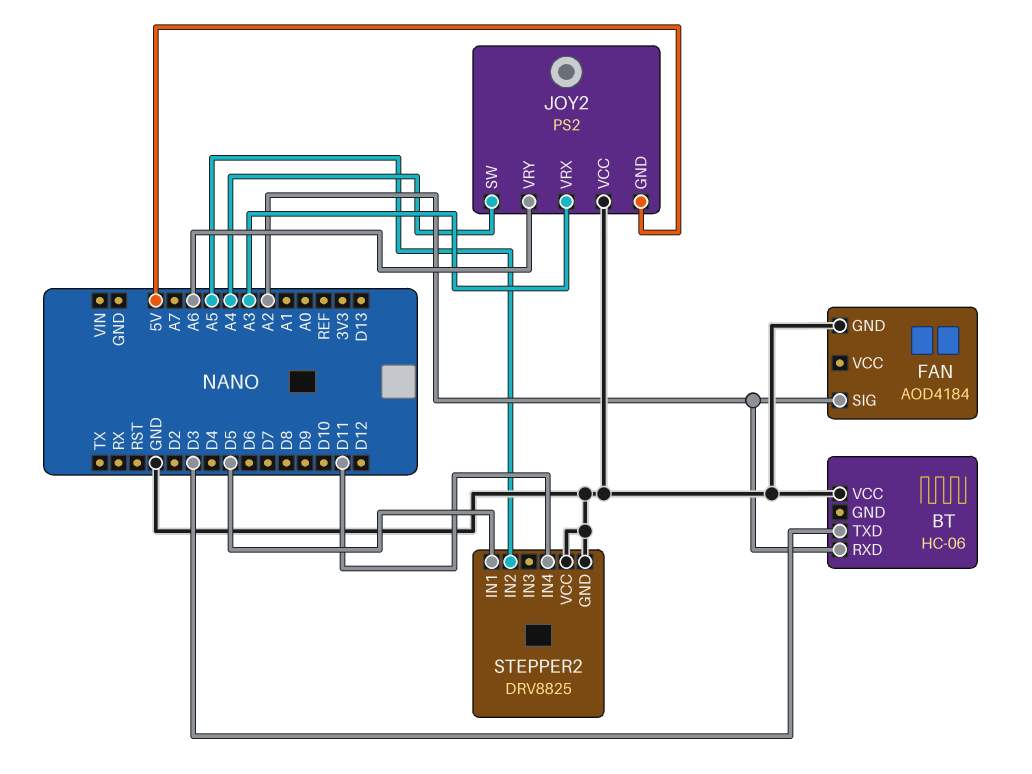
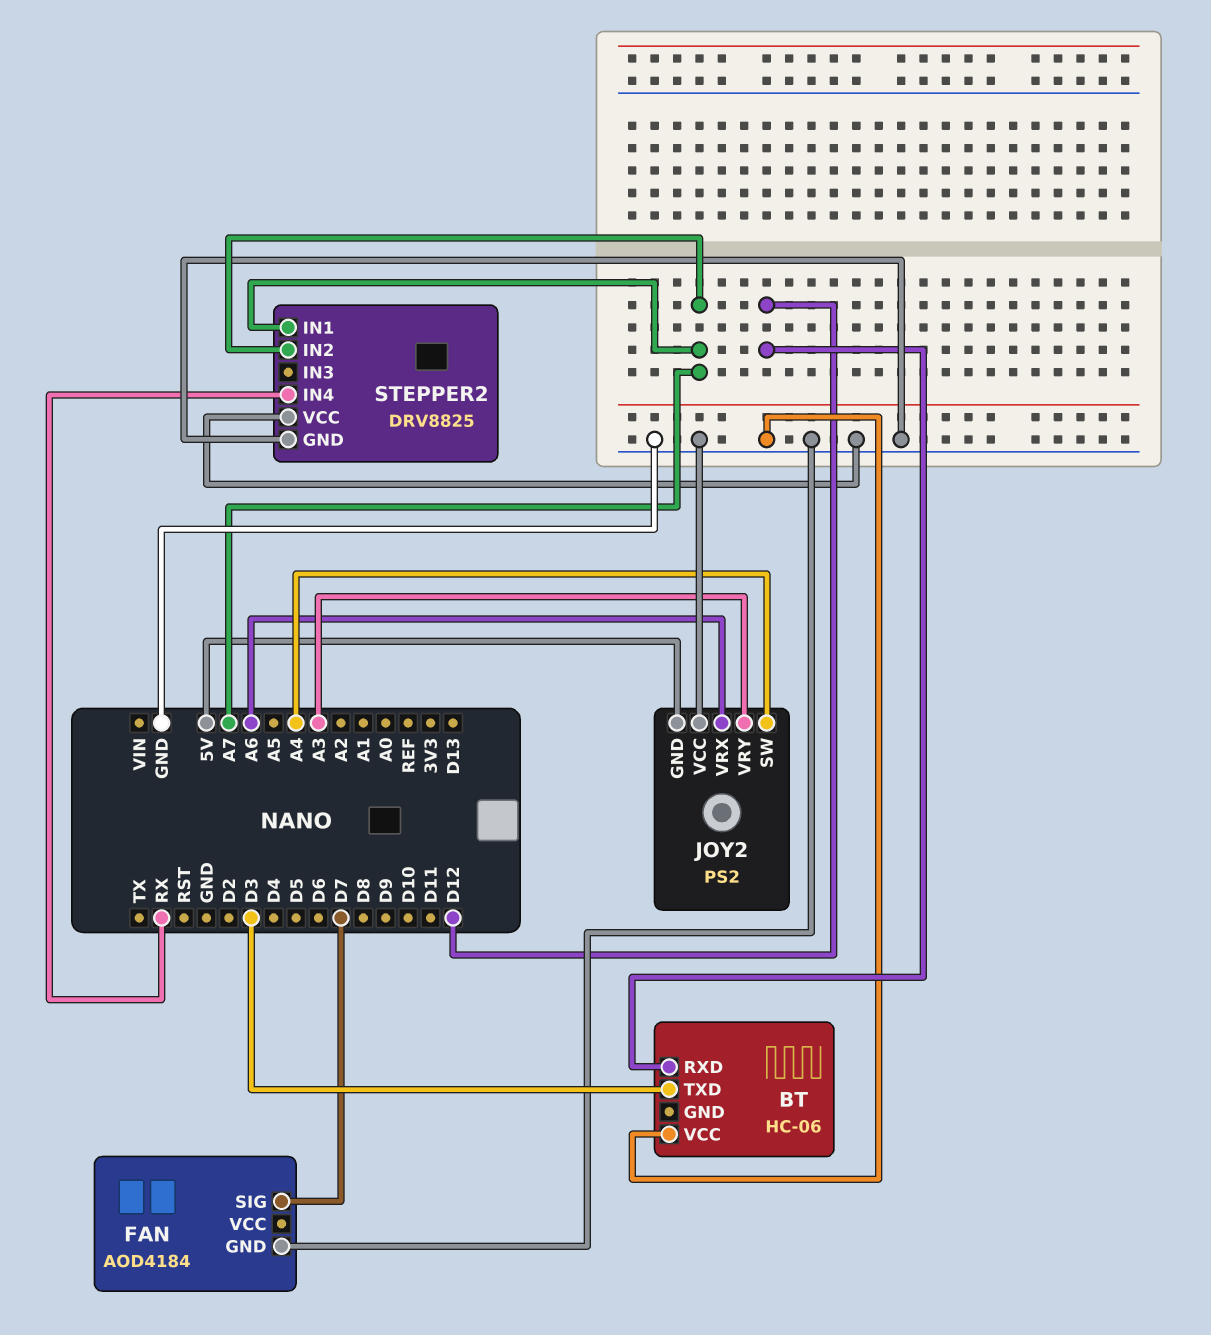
BT pin RXD: A2 -> D12
FAN pin SIG: A2 -> D7
JOY2 pin VRX: A3 -> A6
JOY2 pin VRY: A6 -> A3
STEPPER2 pin IN1: D5 -> A7
STEPPER2 pin IN2: A5 -> A7
STEPPER2 pin IN4: D11 -> RX

